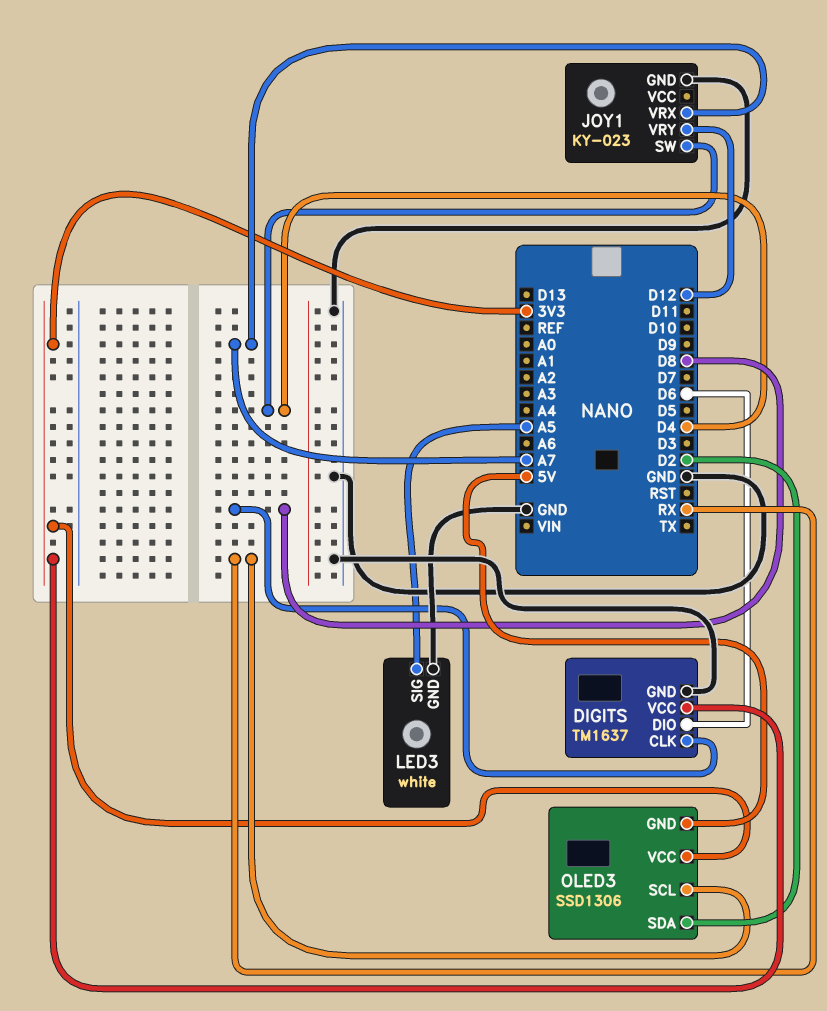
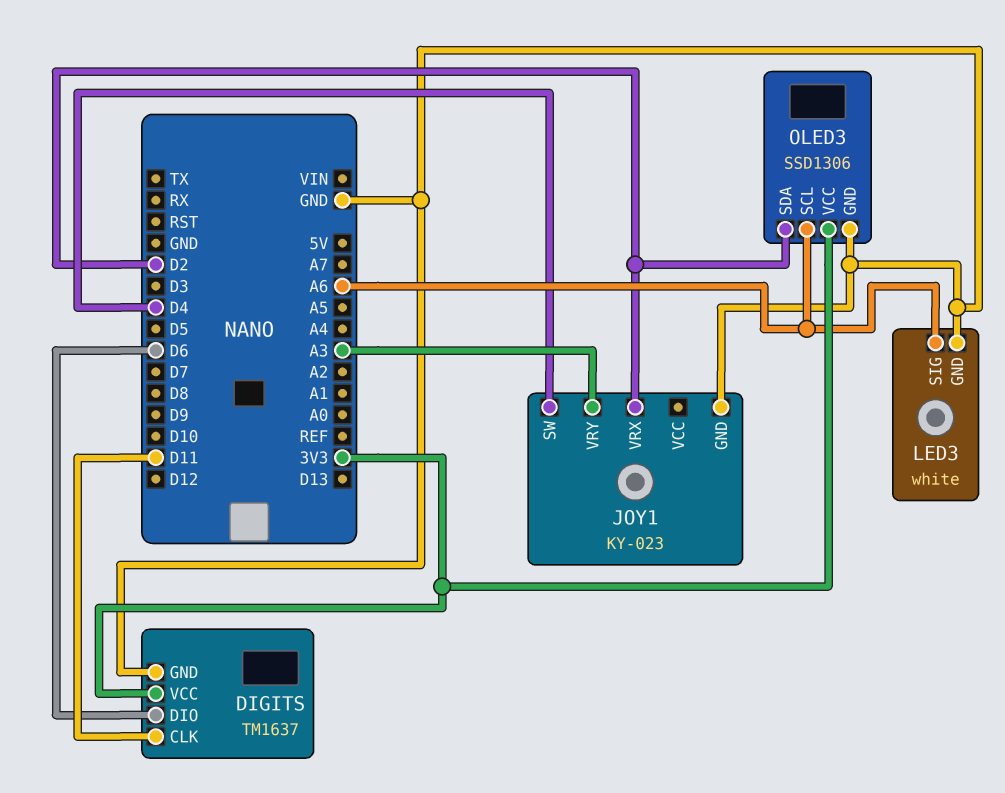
DIGITS pin CLK: D8 -> D11
JOY1 pin VRX: A7 -> D2
JOY1 pin VRY: D12 -> A3
LED3 pin SIG: A5 -> A6
OLED3 pin GND: 5V -> GND
OLED3 pin SCL: RX -> A6

